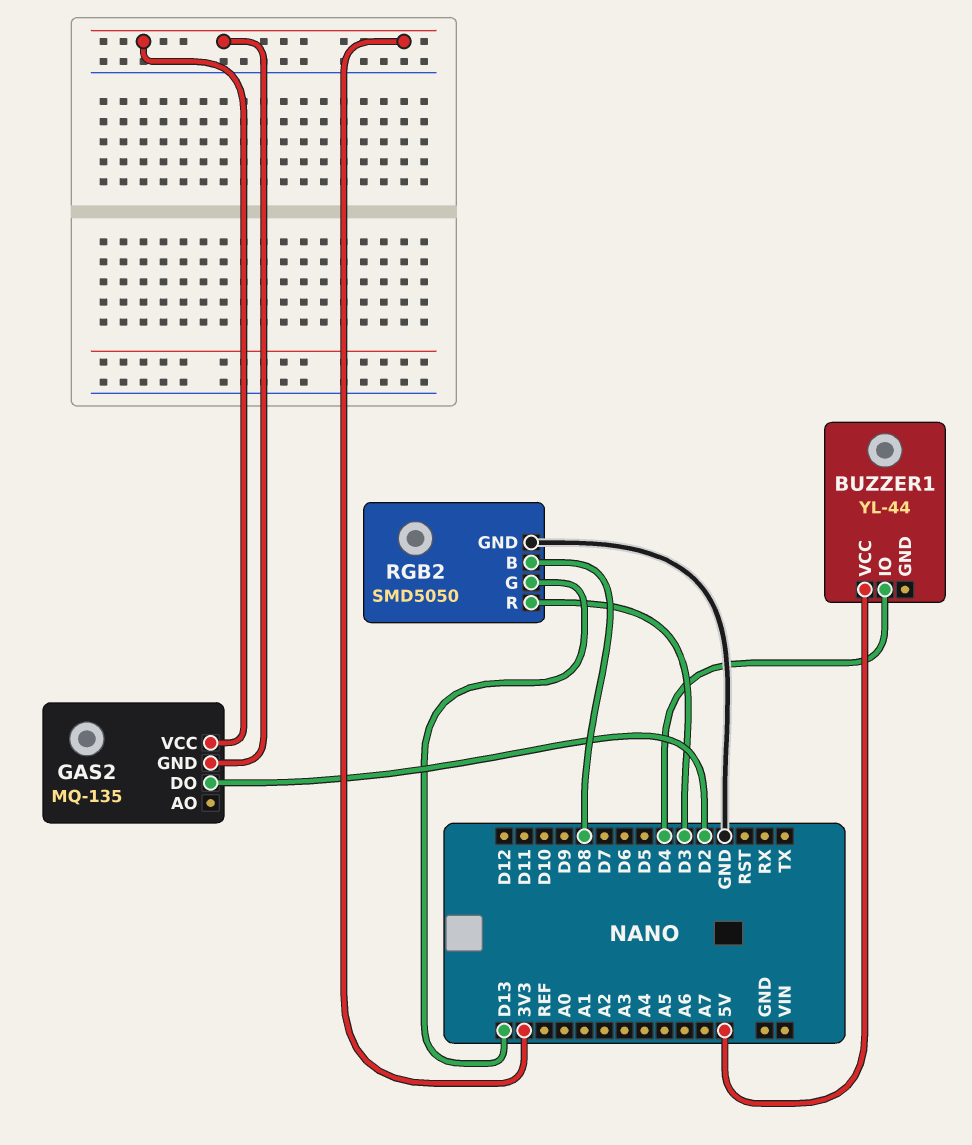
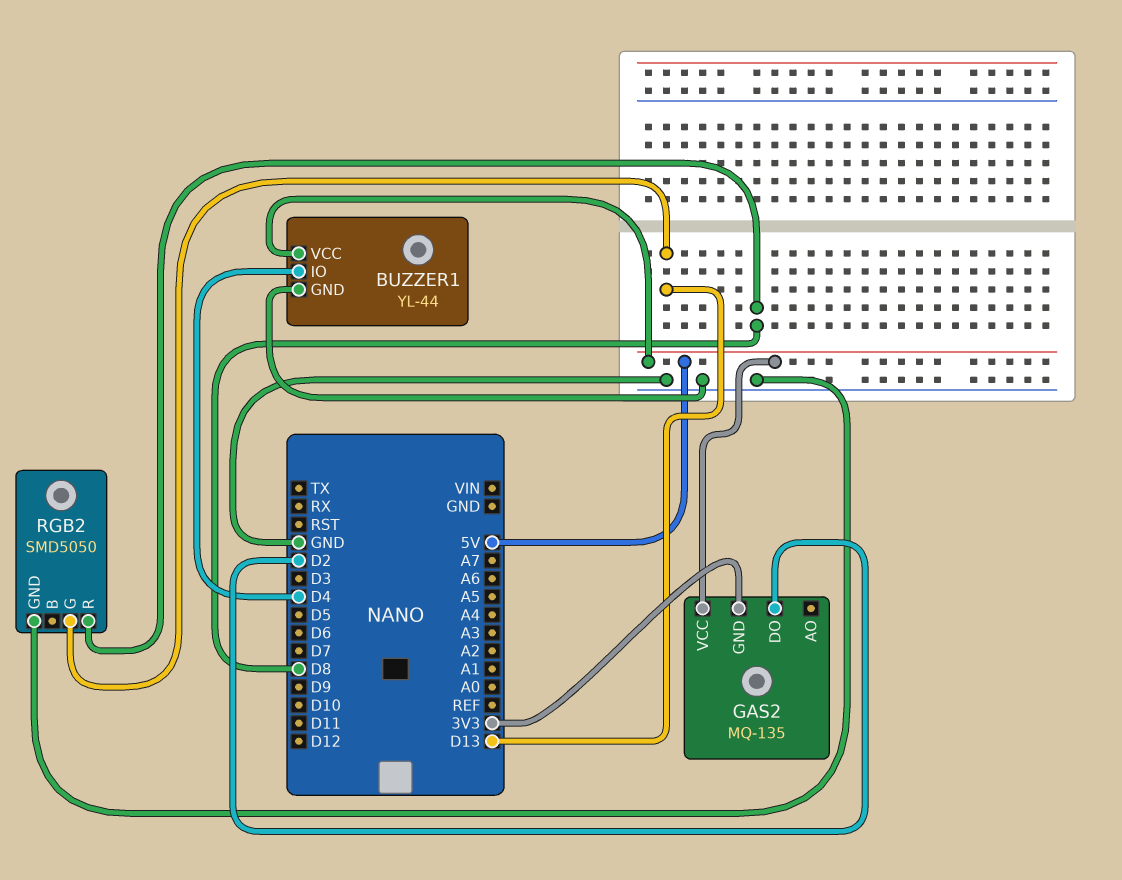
BUZZER1 pin GND: none -> GND
GAS2 pin VCC: 3V3 -> 5V
RGB2 pin B: D8 -> none
RGB2 pin R: D3 -> D8

